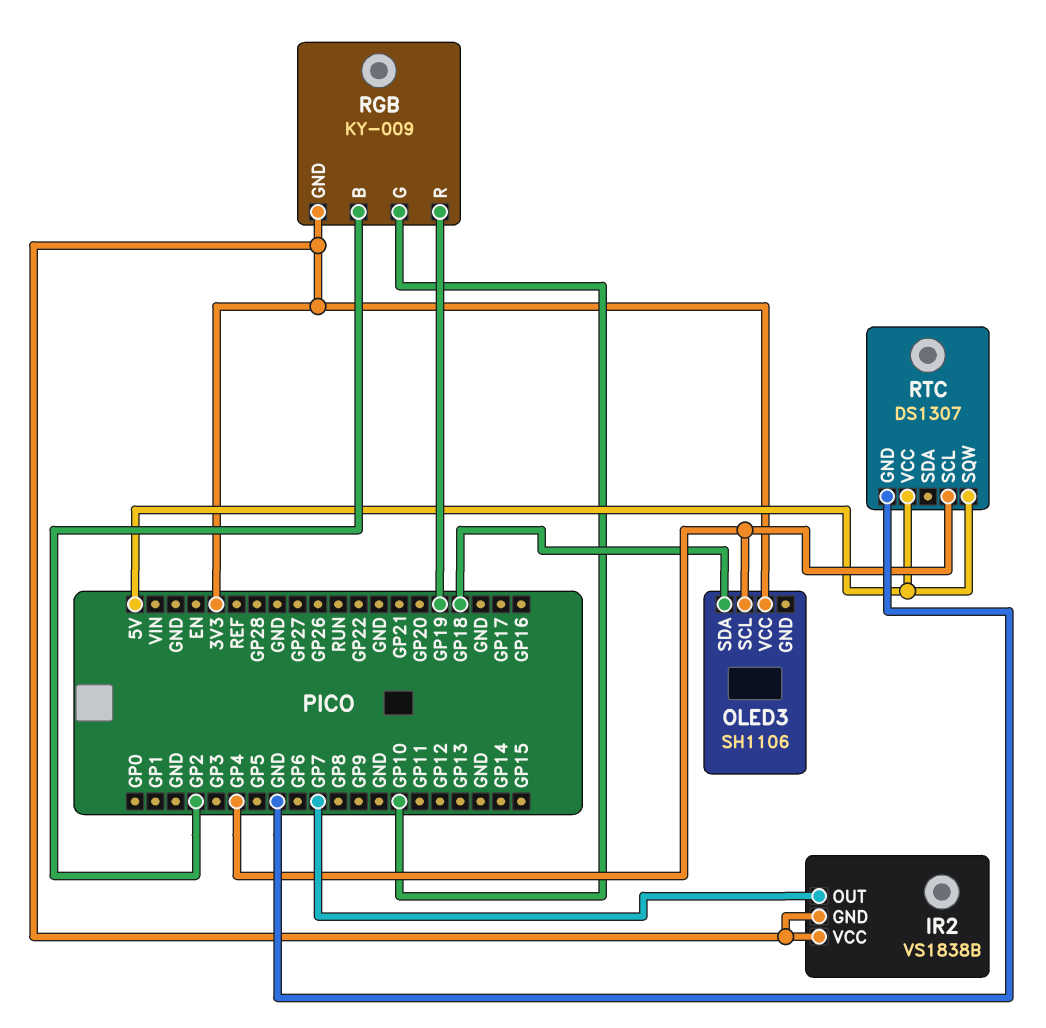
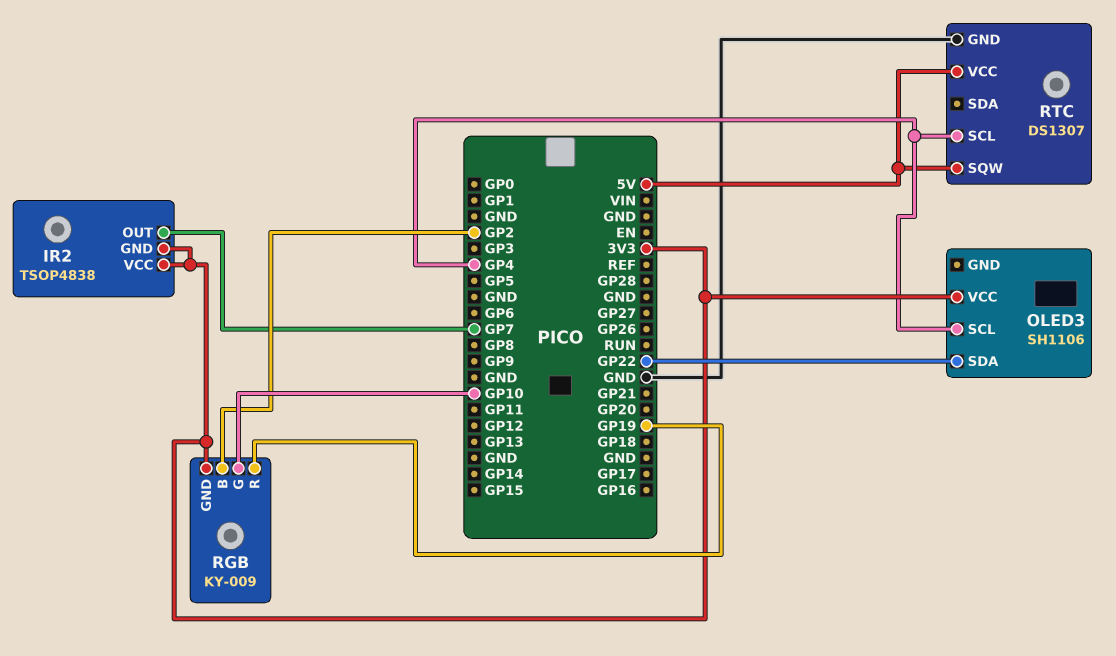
IR2: VS1838B -> TSOP4838
OLED3 pin SDA: GP18 -> GP22

